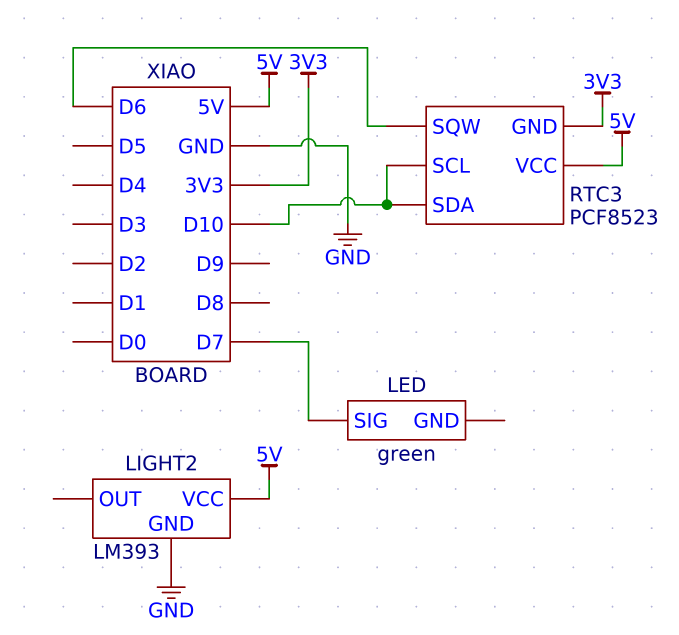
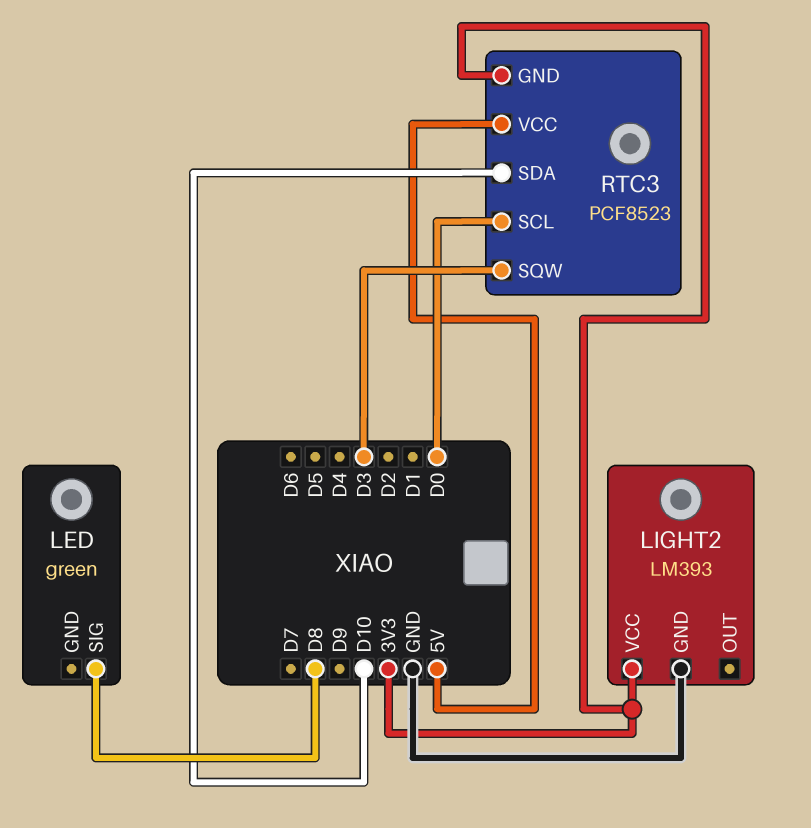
LED pin SIG: D7 -> D8
LIGHT2 pin VCC: 5V -> 3V3
RTC3 pin SCL: D10 -> D0
RTC3 pin SQW: D6 -> D3

